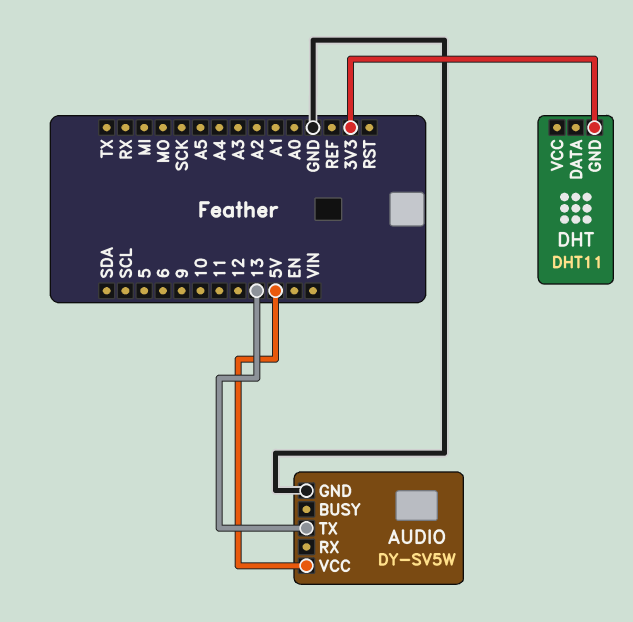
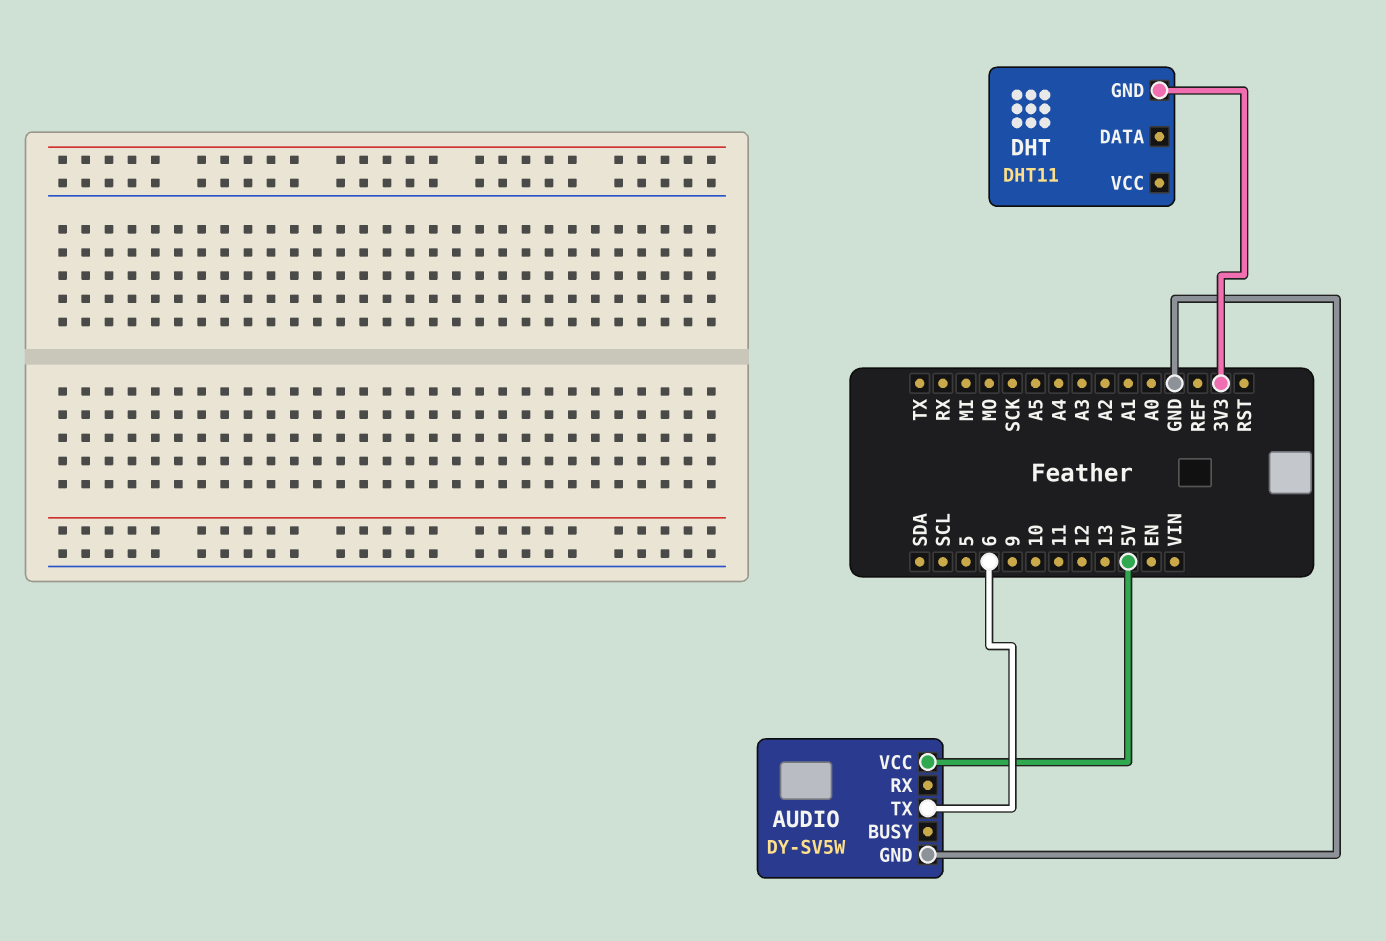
AUDIO pin TX: 13 -> 6

